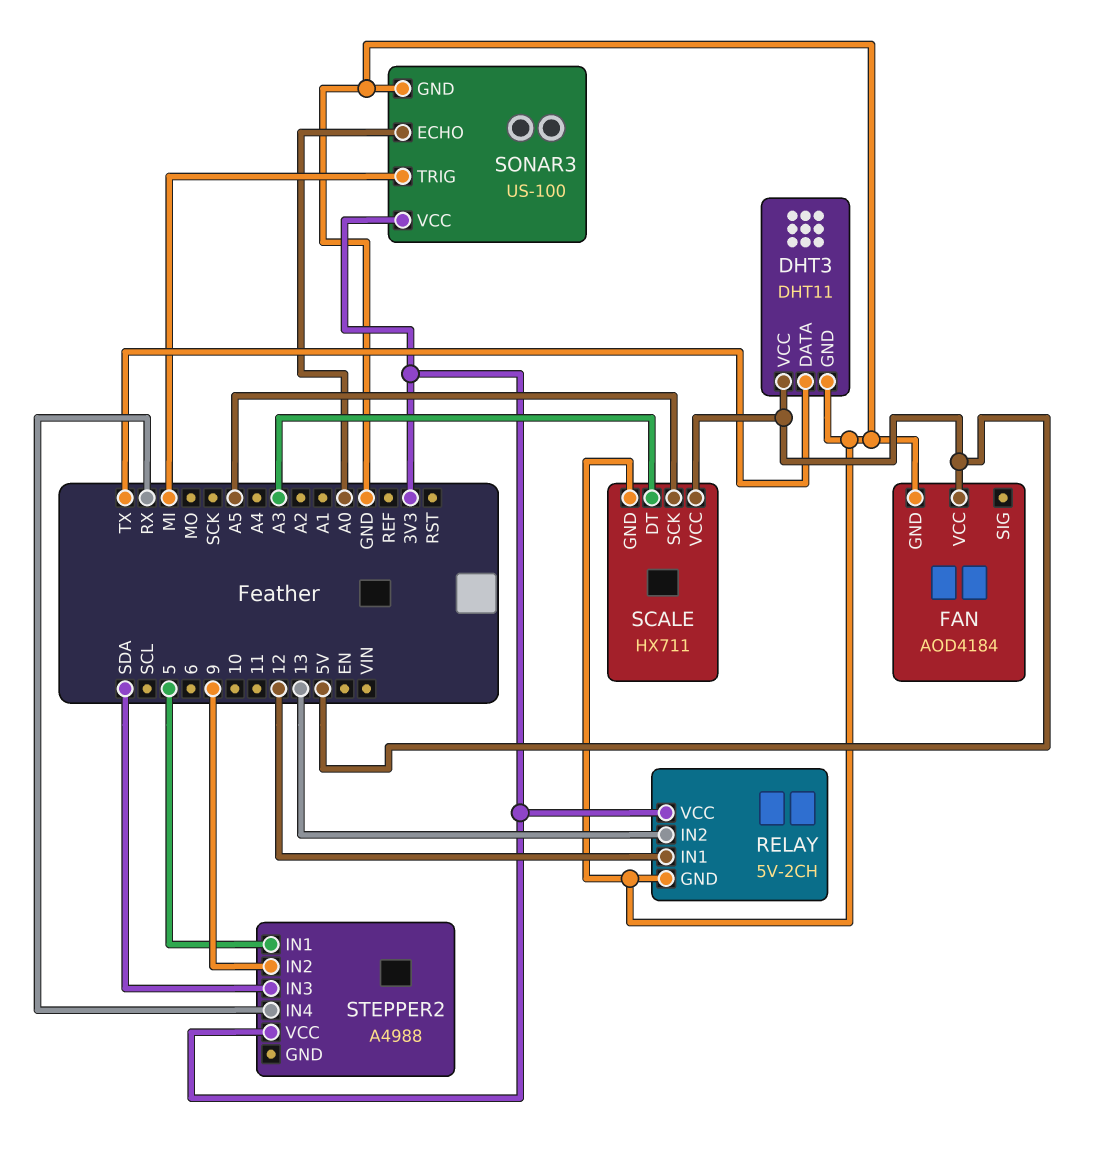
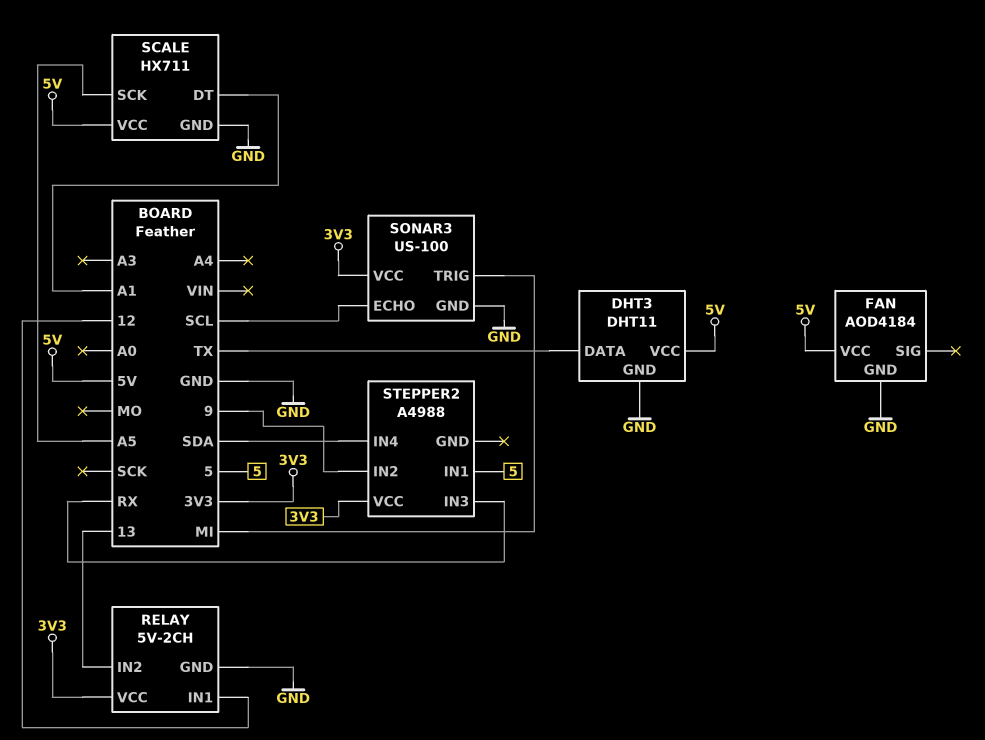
SCALE pin DT: A3 -> A1
SONAR3 pin ECHO: A0 -> SCL
STEPPER2 pin IN3: SDA -> RX
STEPPER2 pin IN4: RX -> SDA

